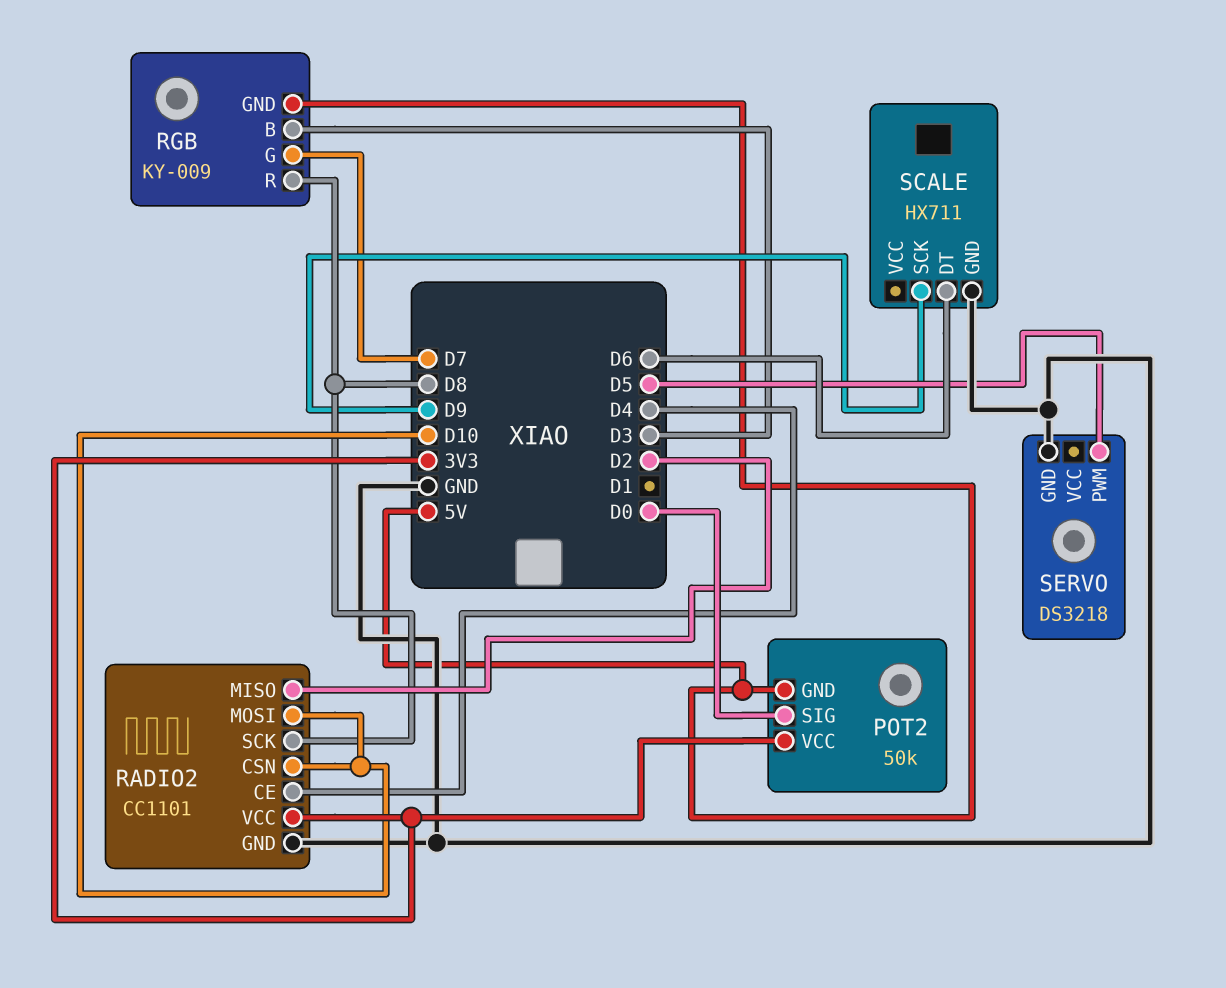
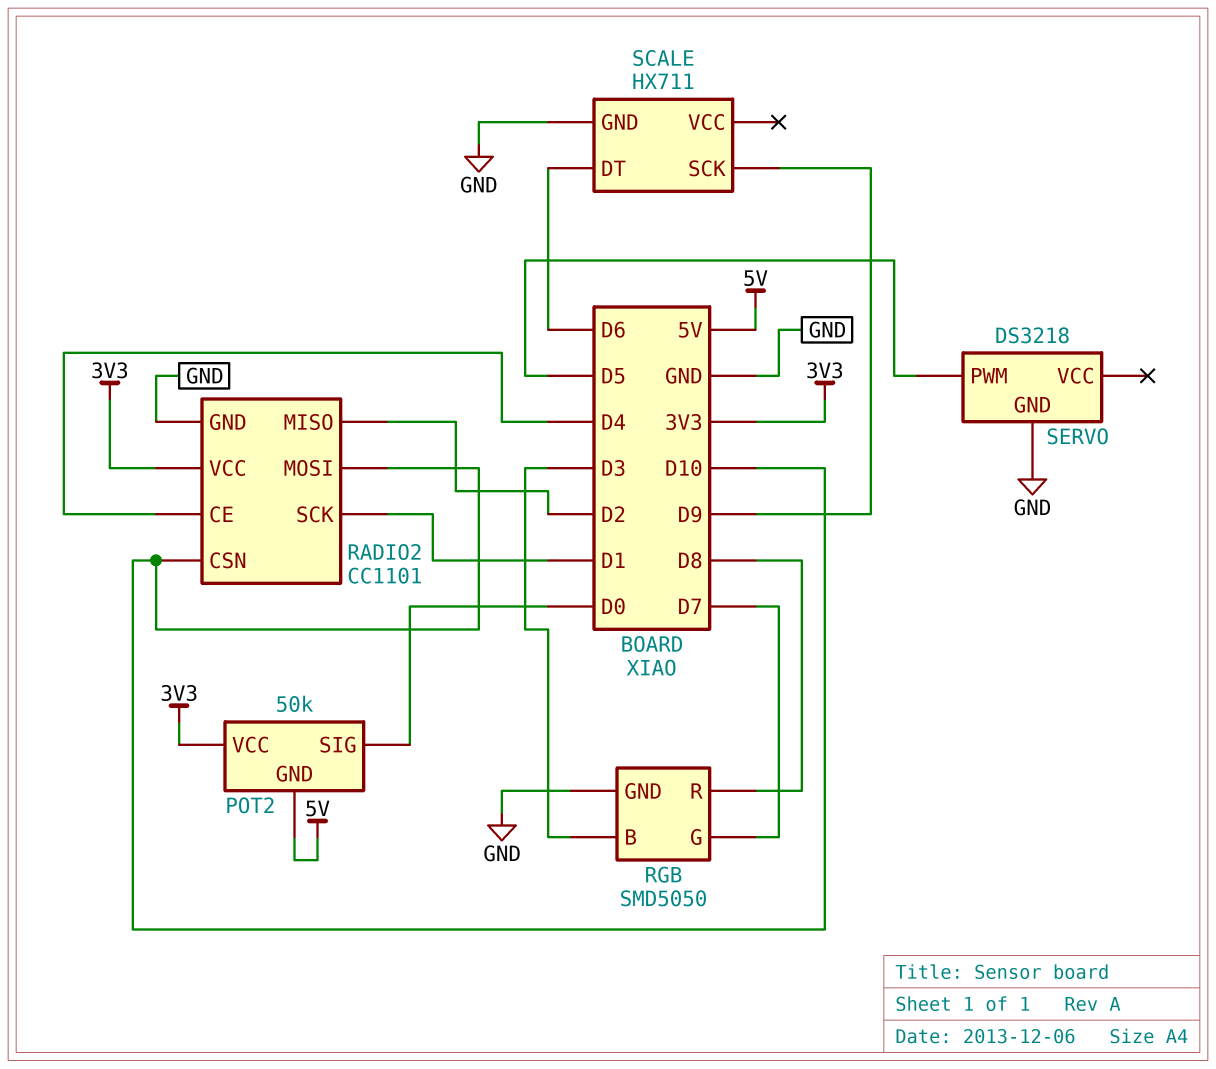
RADIO2 pin SCK: D8 -> D1
RGB: KY-009 -> SMD5050
RGB pin GND: 5V -> GND

